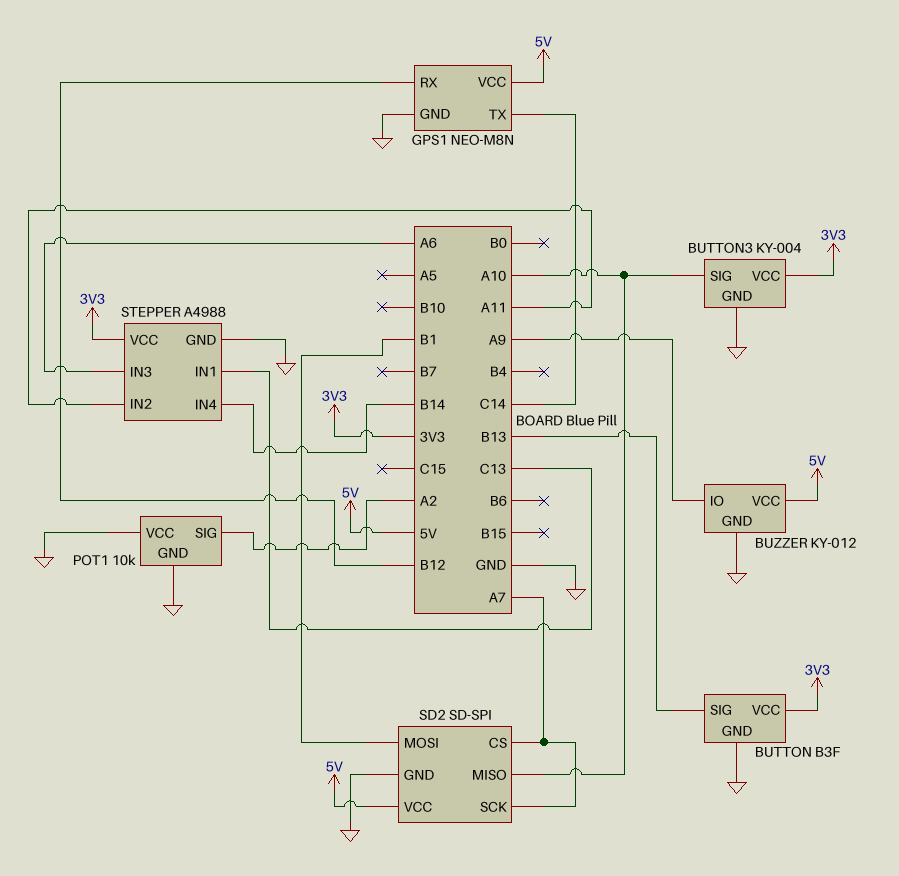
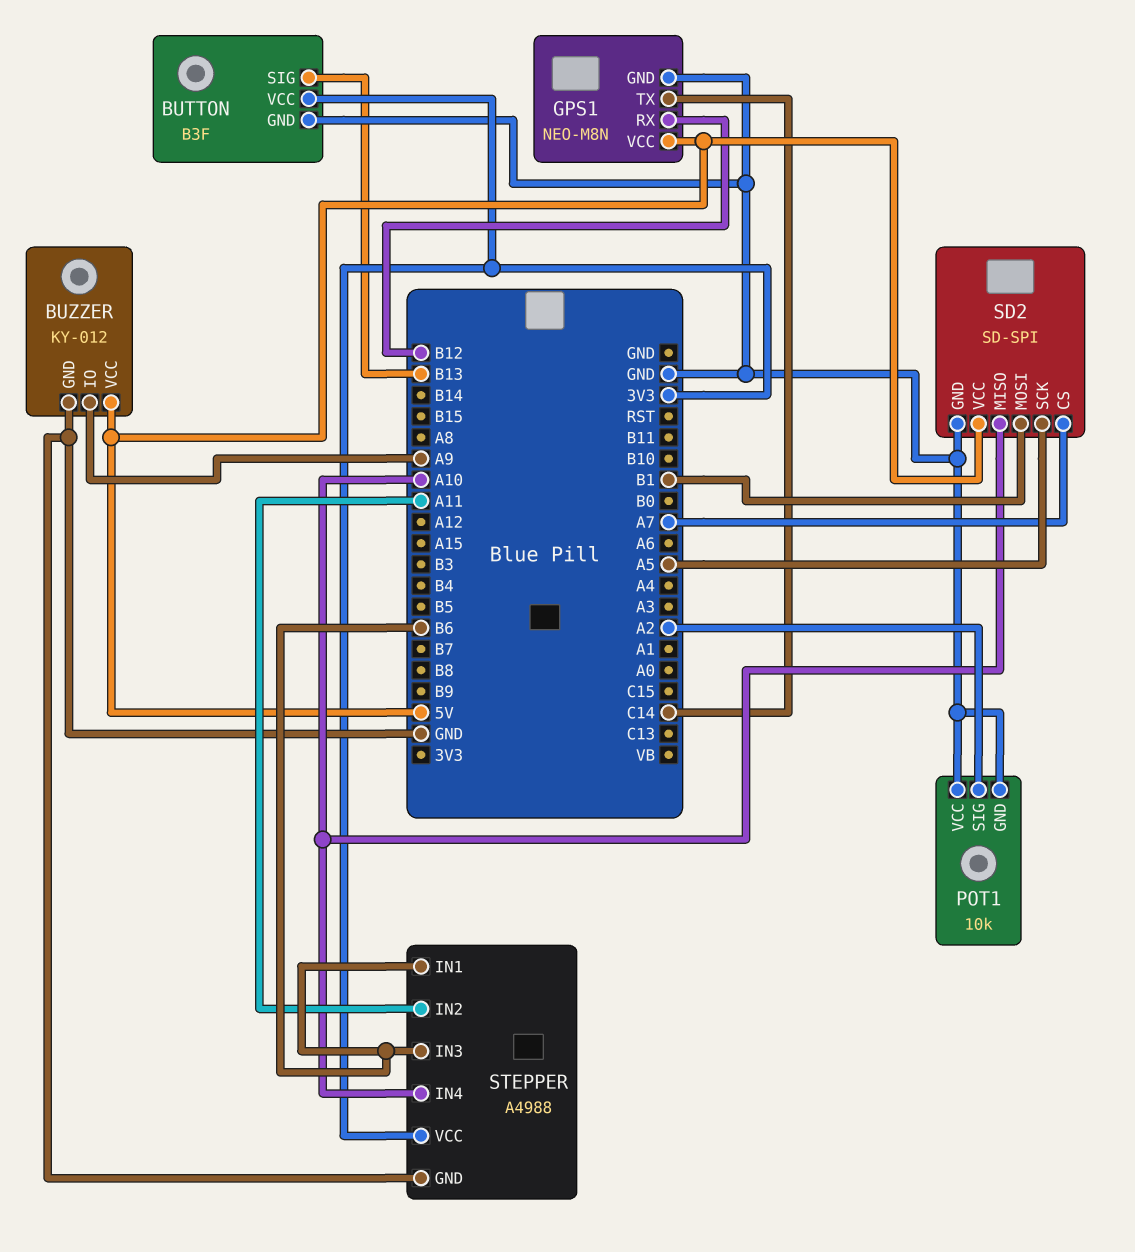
BUTTON3: KY-004 -> none
BUTTON3 pin GND: GND -> none
BUTTON3 pin SIG: A10 -> none
BUTTON3 pin VCC: 3V3 -> none
SD2 pin SCK: A7 -> A5
STEPPER pin IN1: C13 -> B6
STEPPER pin IN3: A6 -> B6
STEPPER pin IN4: B14 -> A10

